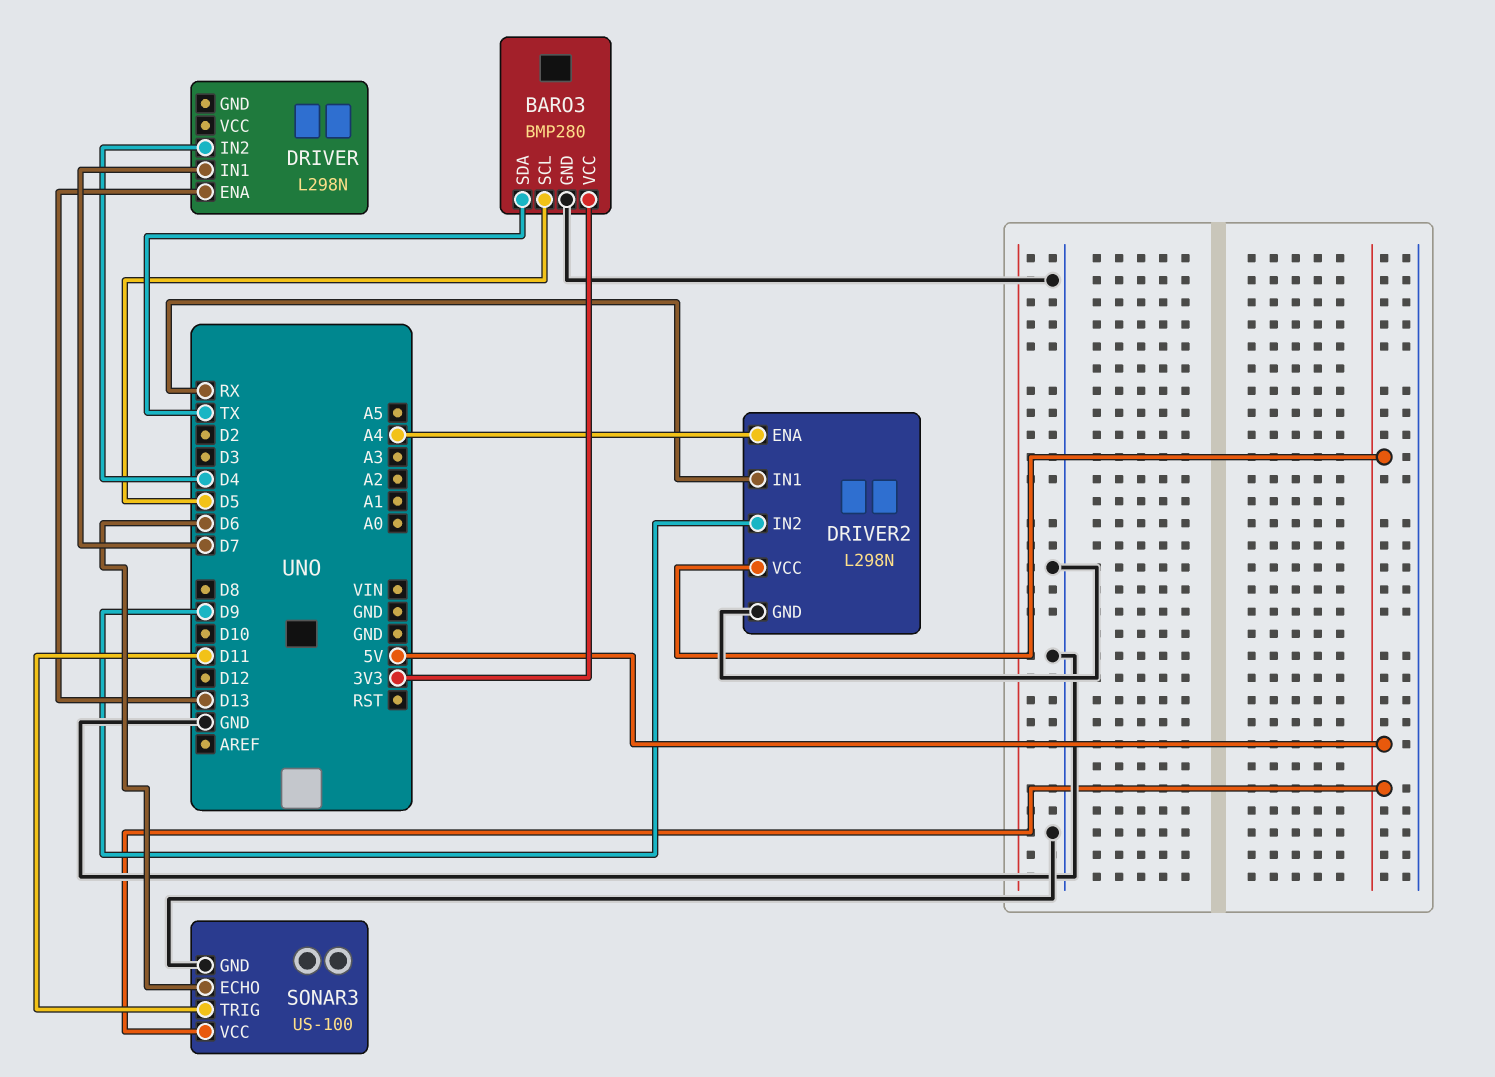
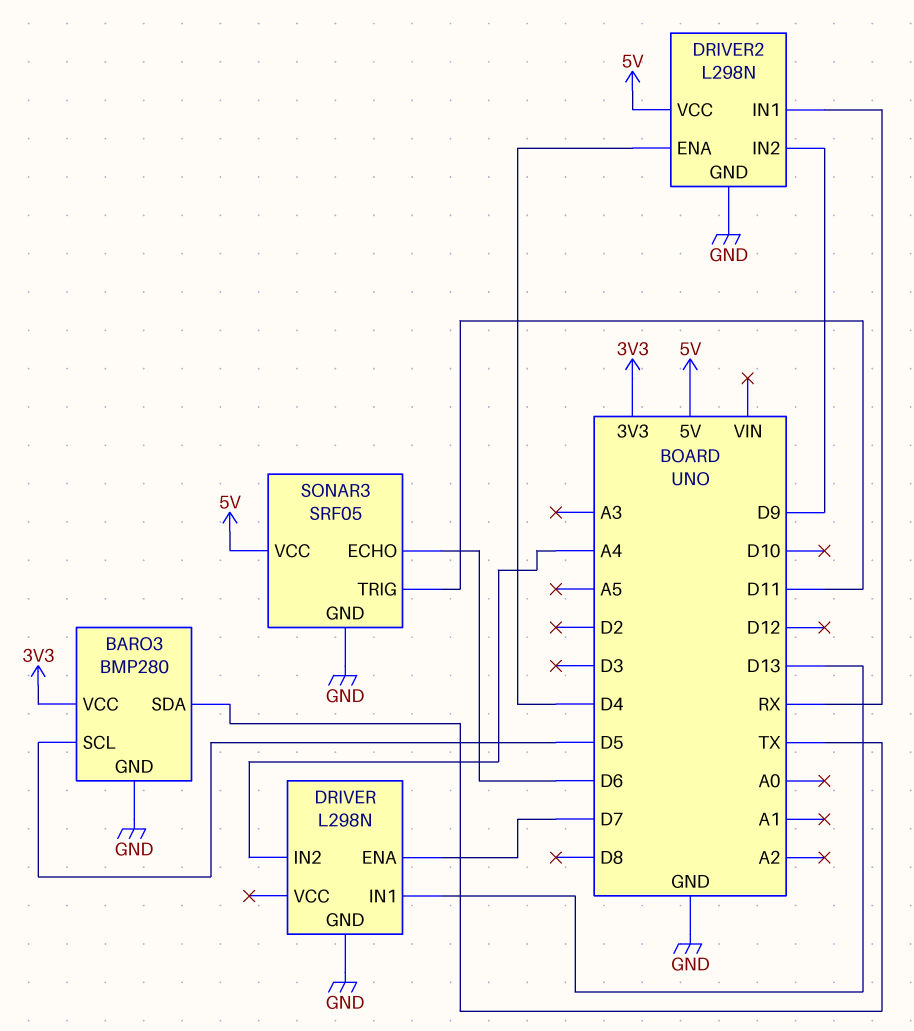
DRIVER pin ENA: D13 -> D7
DRIVER pin GND: none -> GND
DRIVER pin IN1: D7 -> D13
DRIVER pin IN2: D4 -> A4
DRIVER2 pin ENA: A4 -> D4
SONAR3: US-100 -> SRF05

